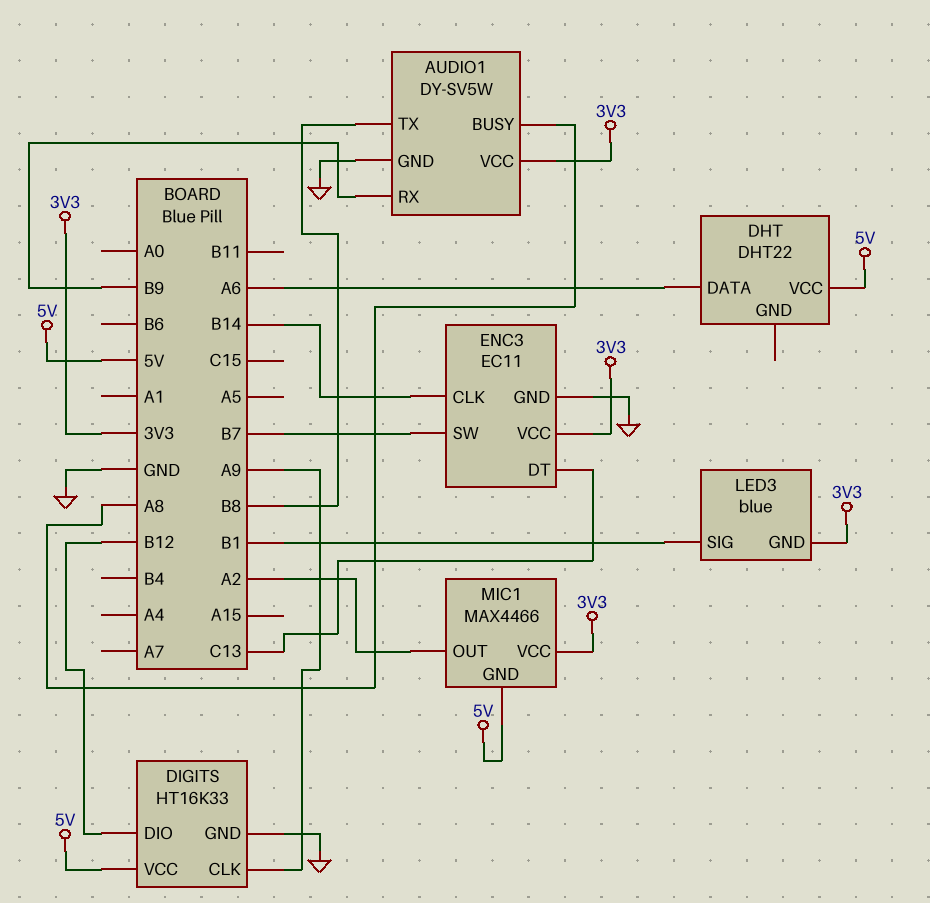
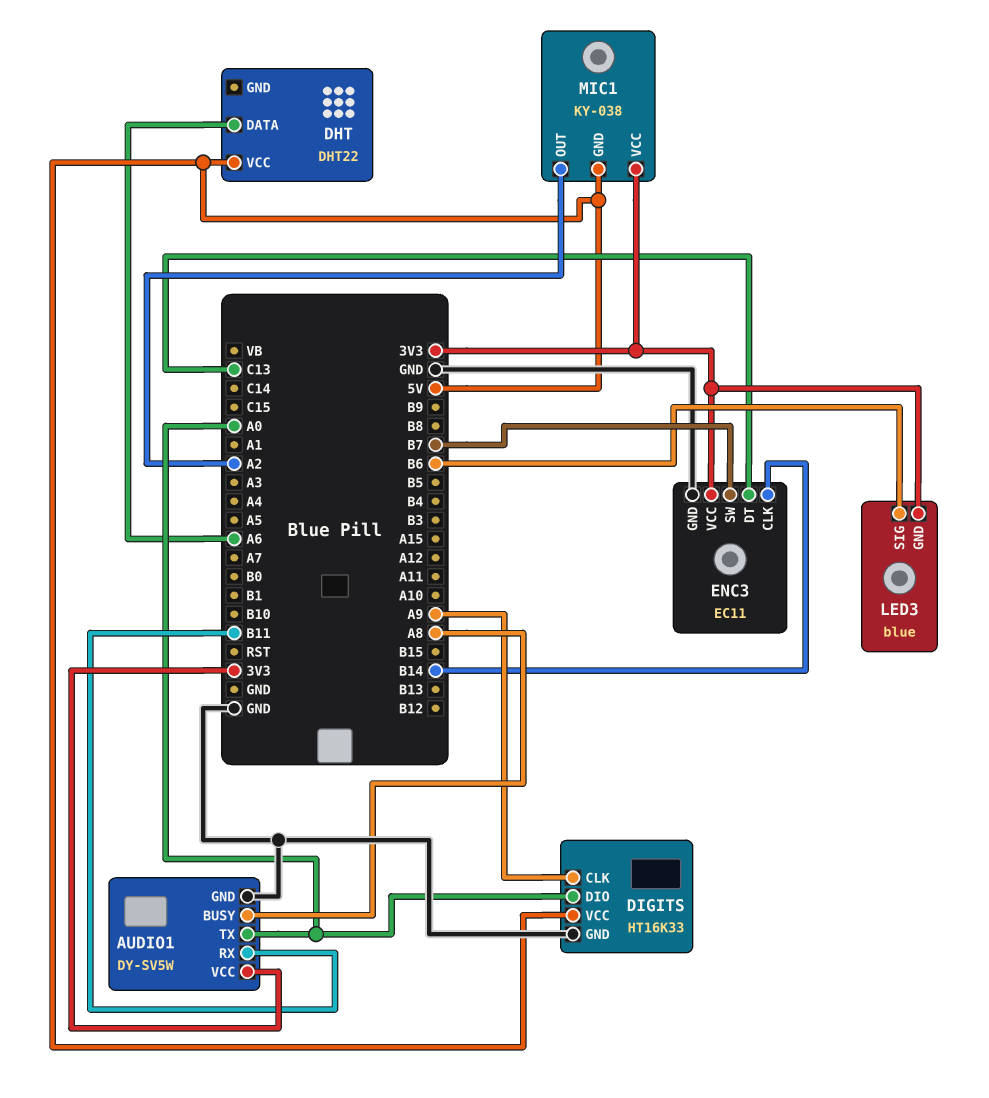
AUDIO1 pin RX: B9 -> B11
AUDIO1 pin TX: B8 -> A0
DIGITS pin DIO: B12 -> A0
LED3 pin SIG: B1 -> B6
MIC1: MAX4466 -> KY-038

